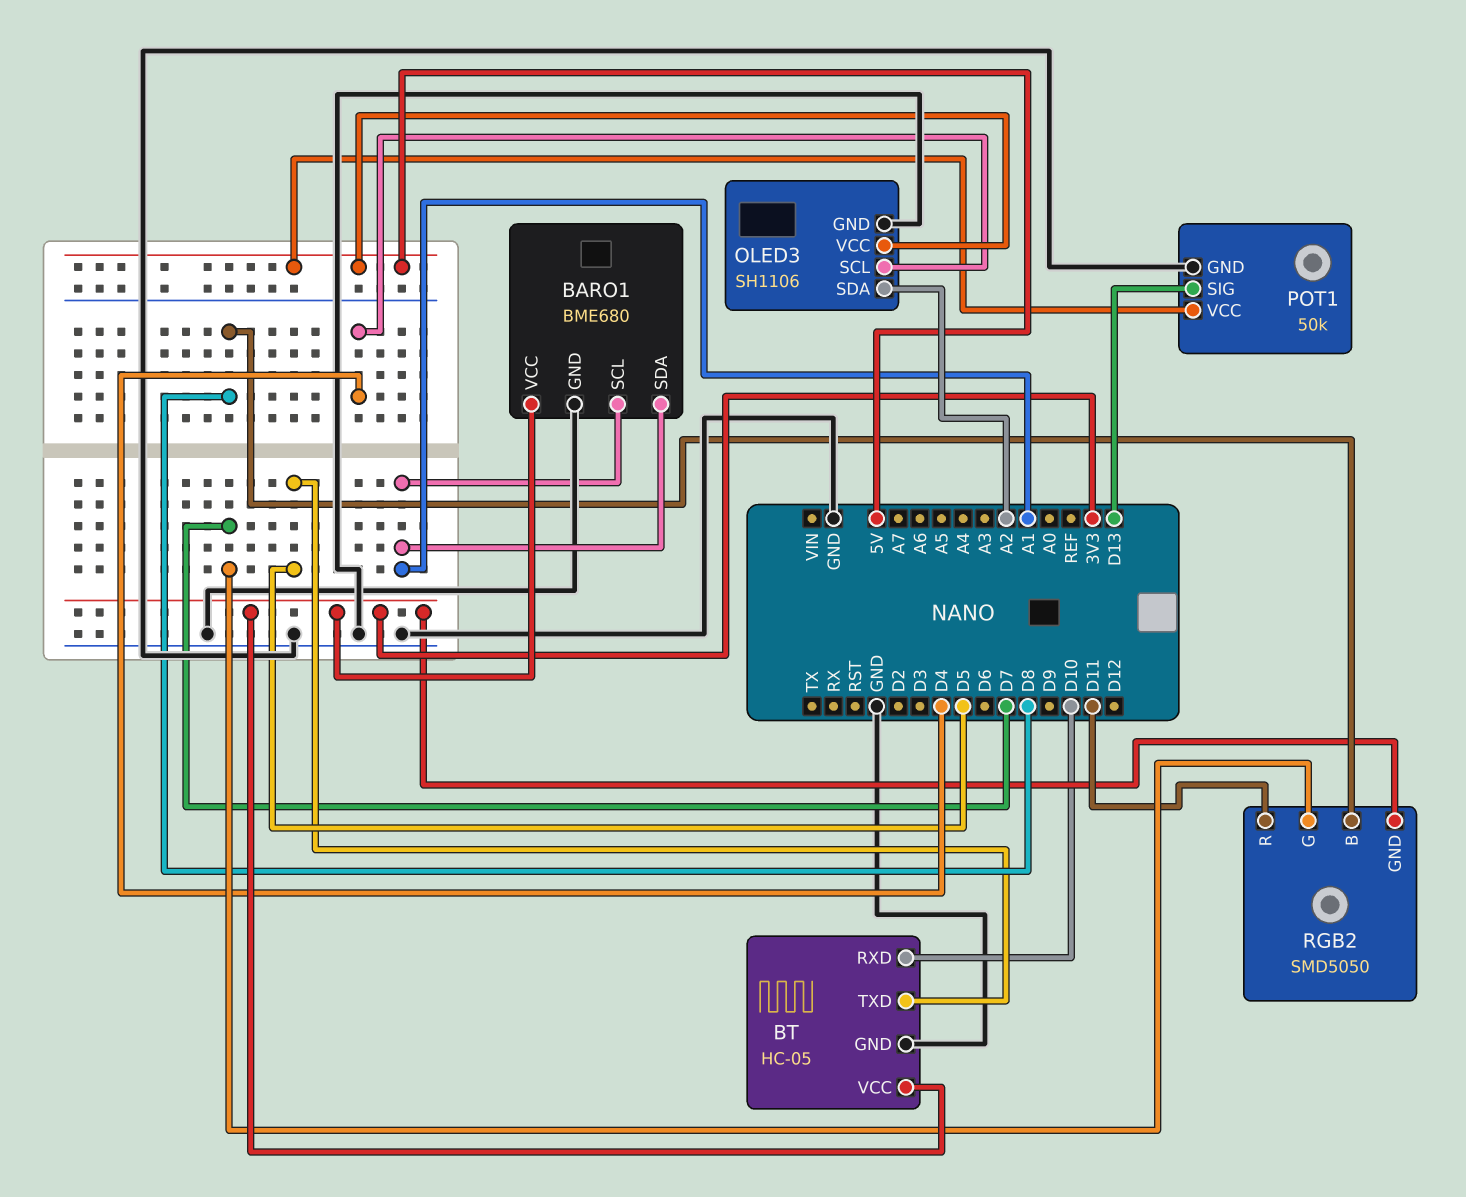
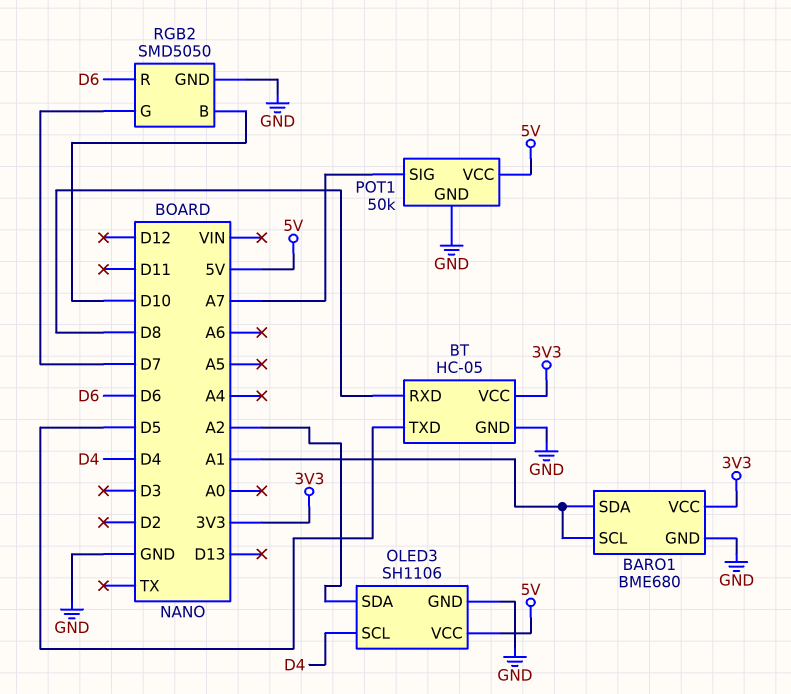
BT pin RXD: D10 -> D8
POT1 pin SIG: D13 -> A7
RGB2 pin B: D8 -> D10
RGB2 pin GND: 3V3 -> GND
RGB2 pin R: D11 -> D6

